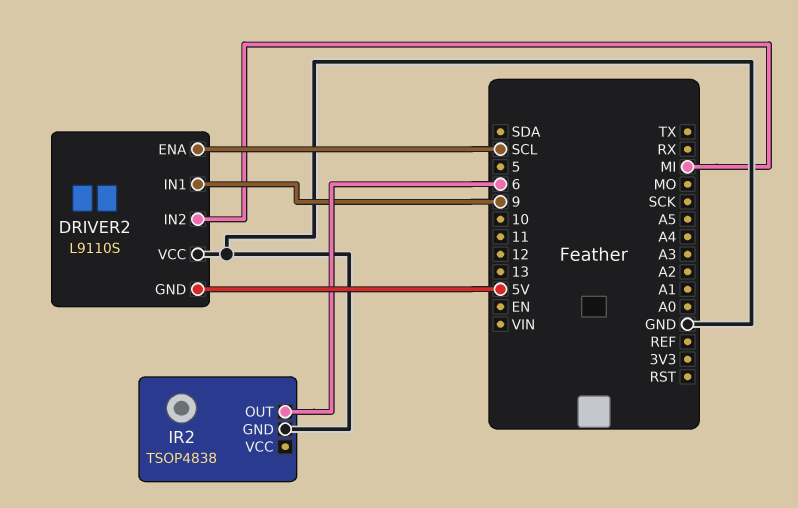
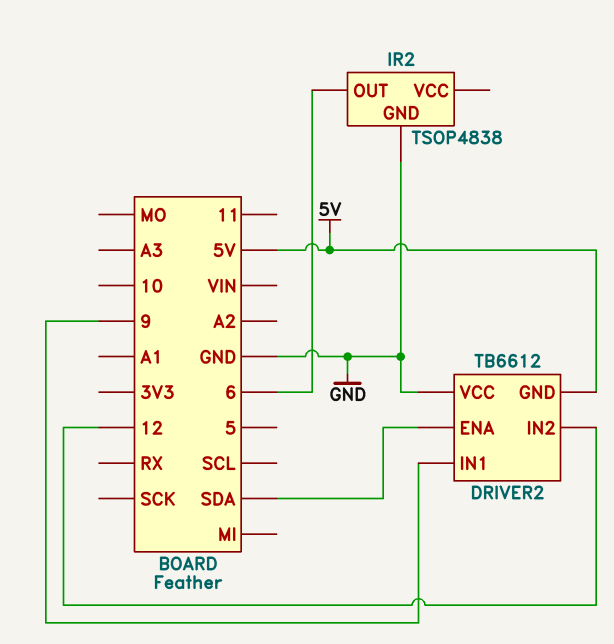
DRIVER2: L9110S -> TB6612
DRIVER2 pin ENA: SCL -> SDA
DRIVER2 pin IN2: MI -> 12

